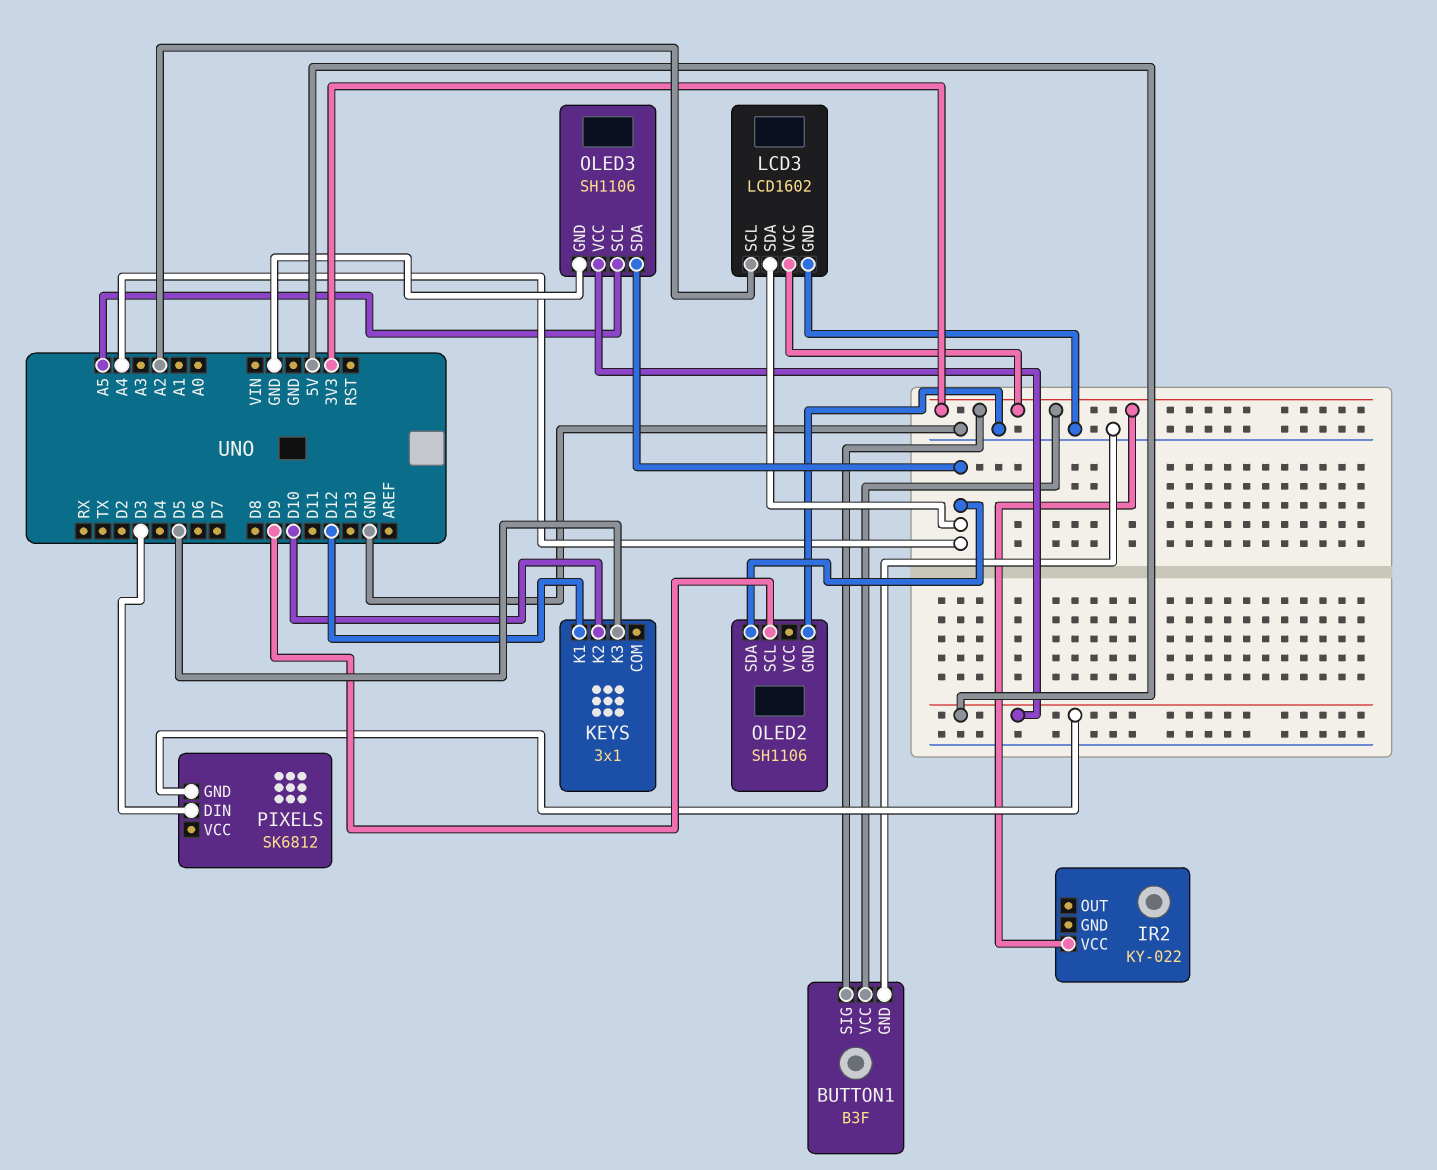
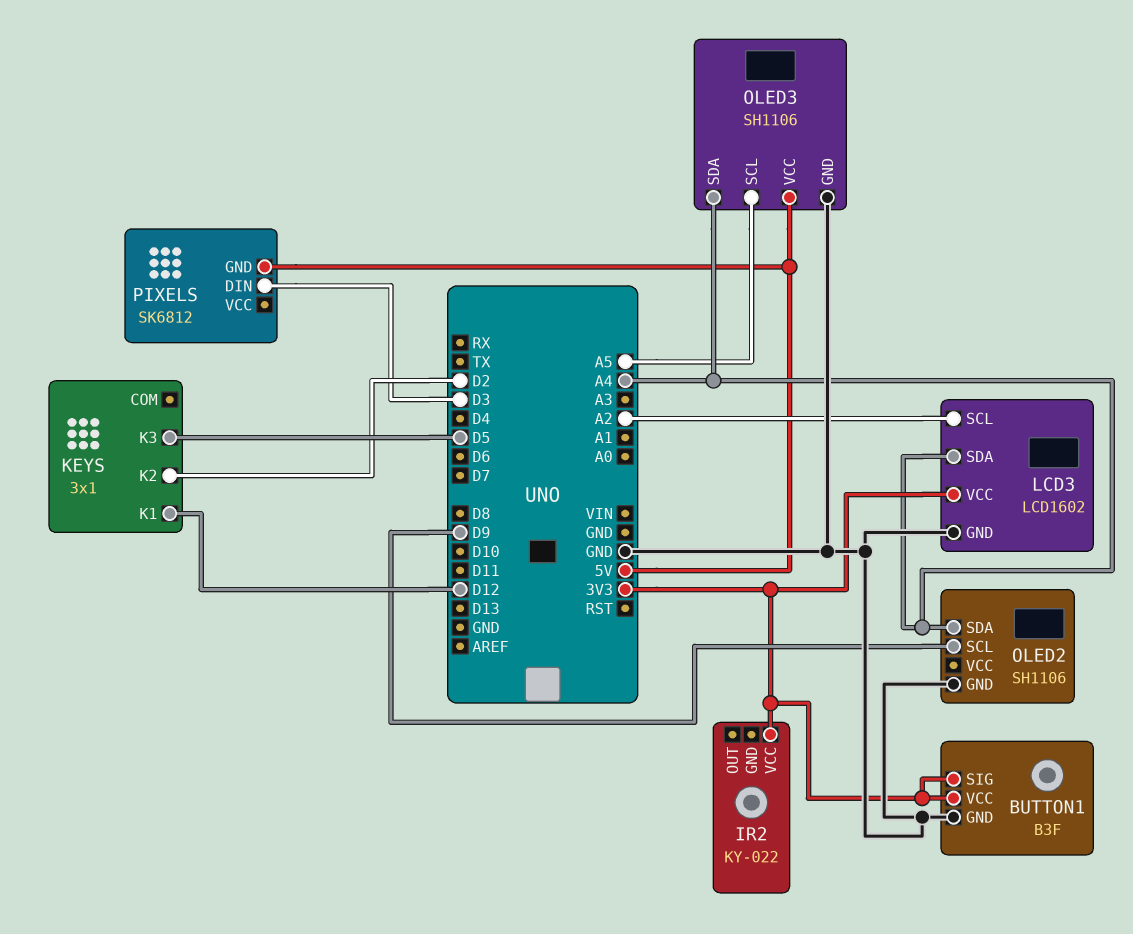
KEYS pin K2: D10 -> D2

